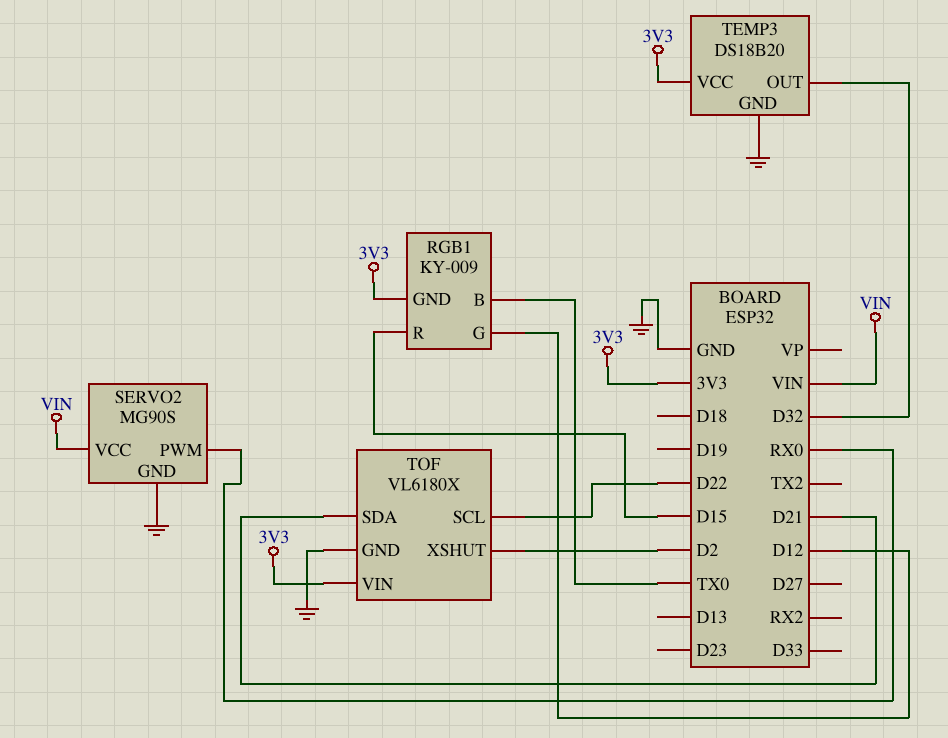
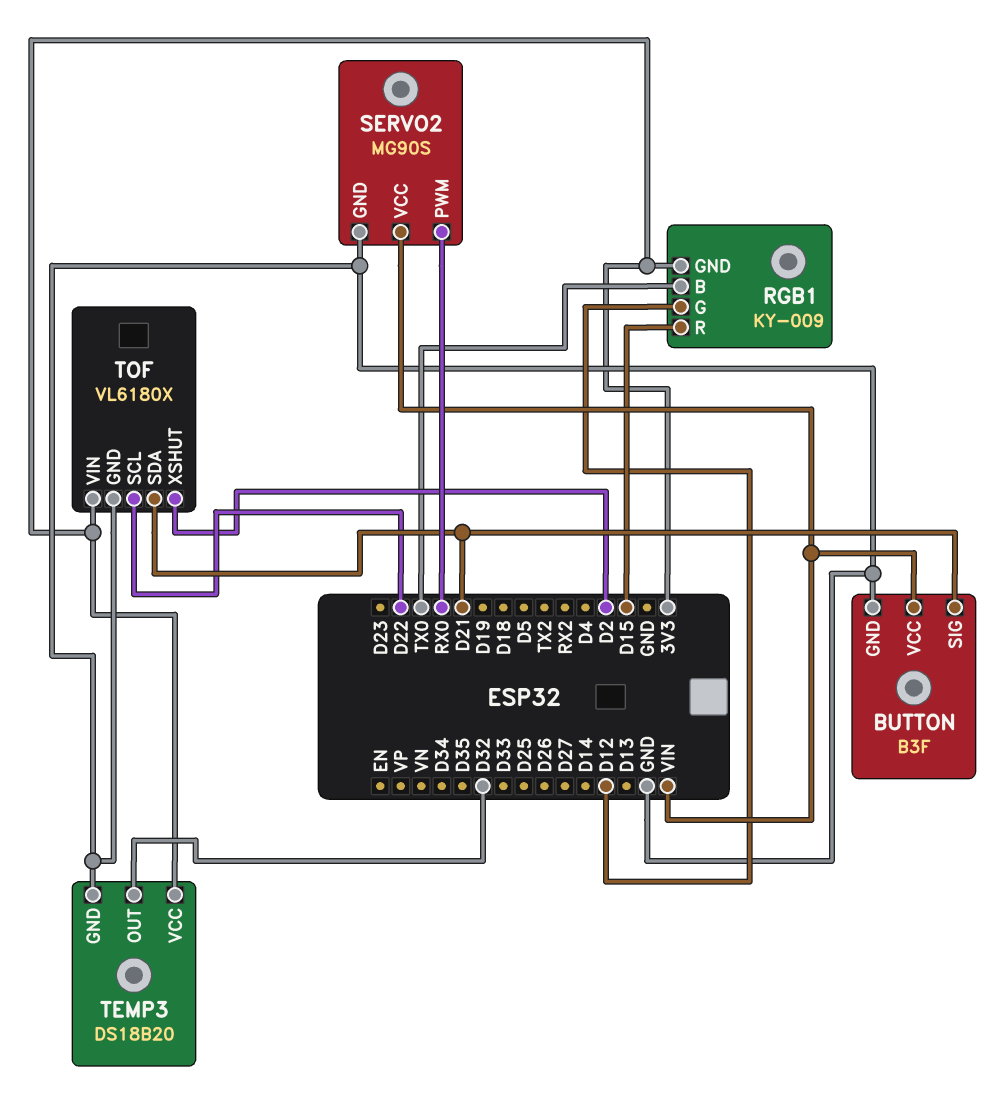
BUTTON: none -> B3F
BUTTON pin GND: none -> GND
BUTTON pin SIG: none -> D21
BUTTON pin VCC: none -> VIN

